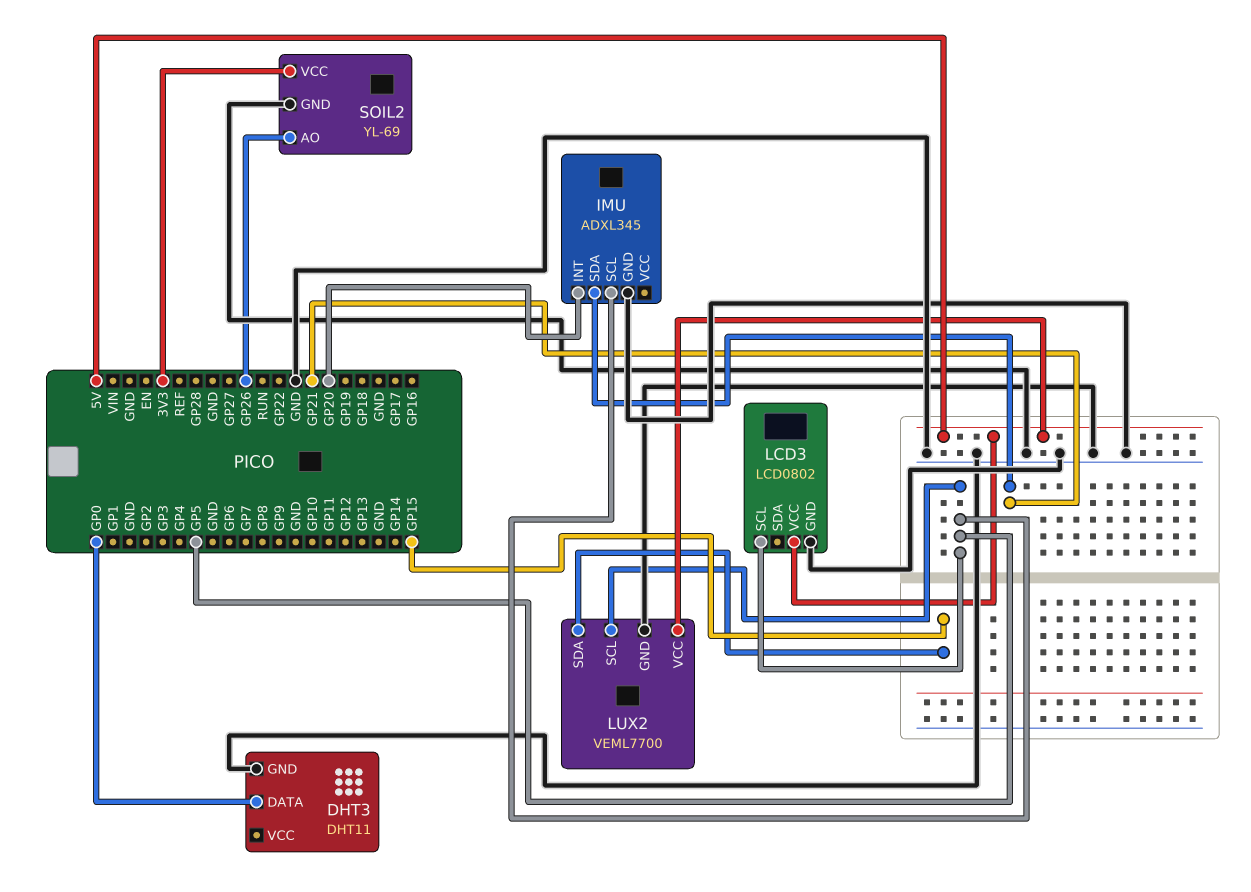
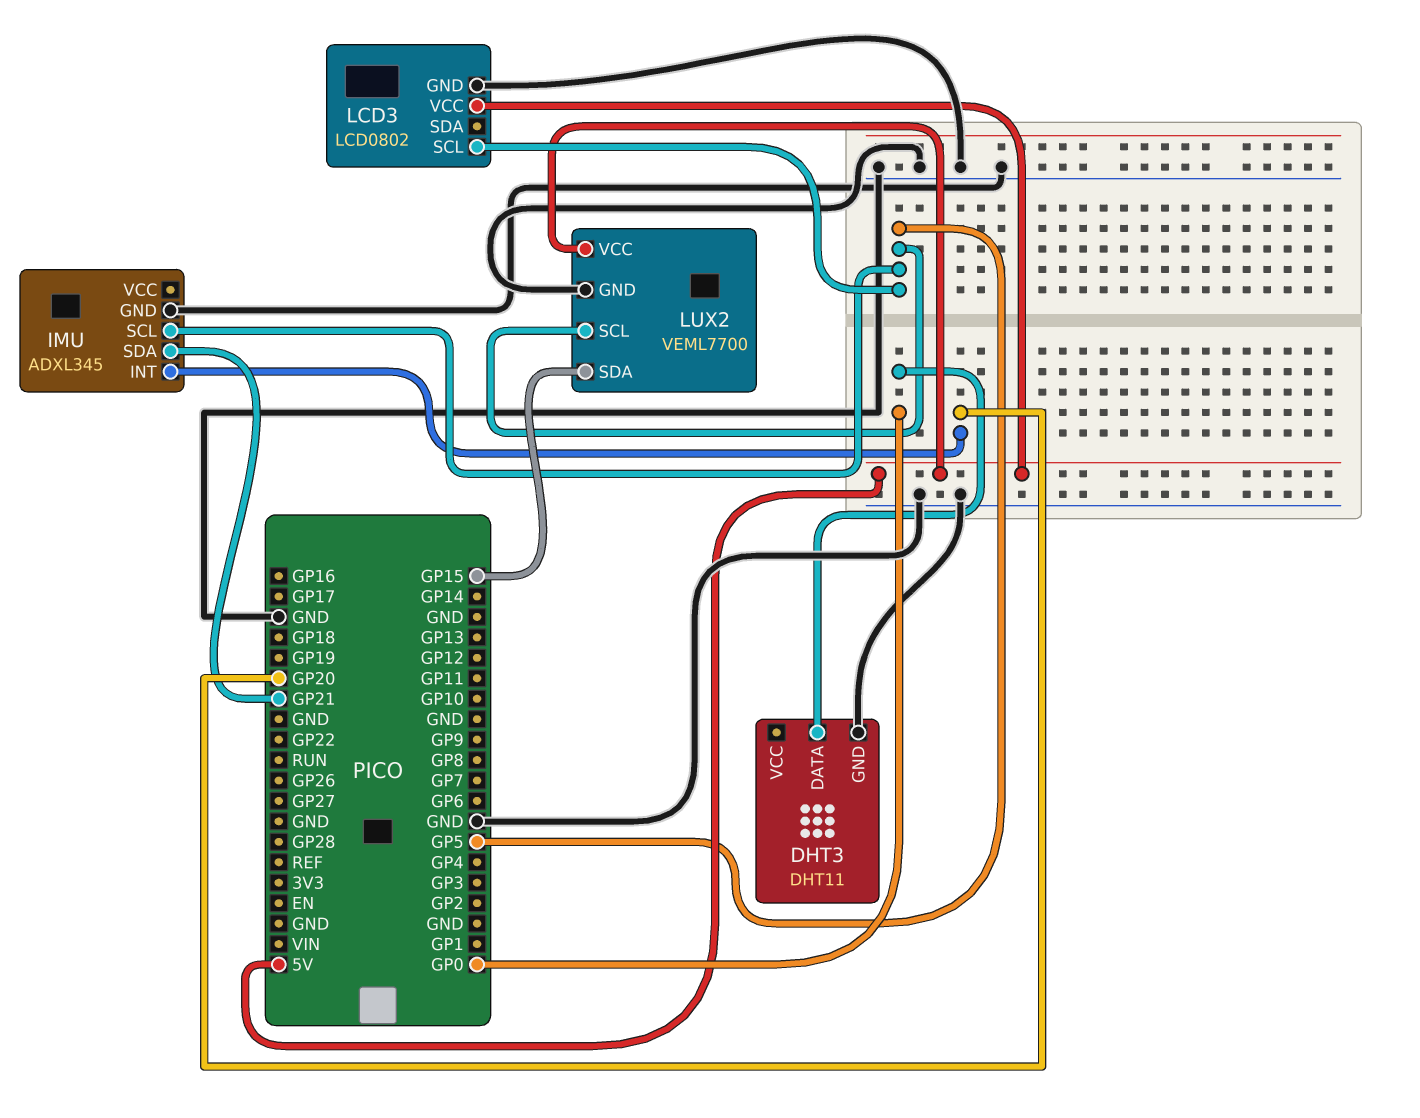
SOIL2: YL-69 -> none
SOIL2 pin AO: GP26 -> none
SOIL2 pin GND: GND -> none
SOIL2 pin VCC: 3V3 -> none

